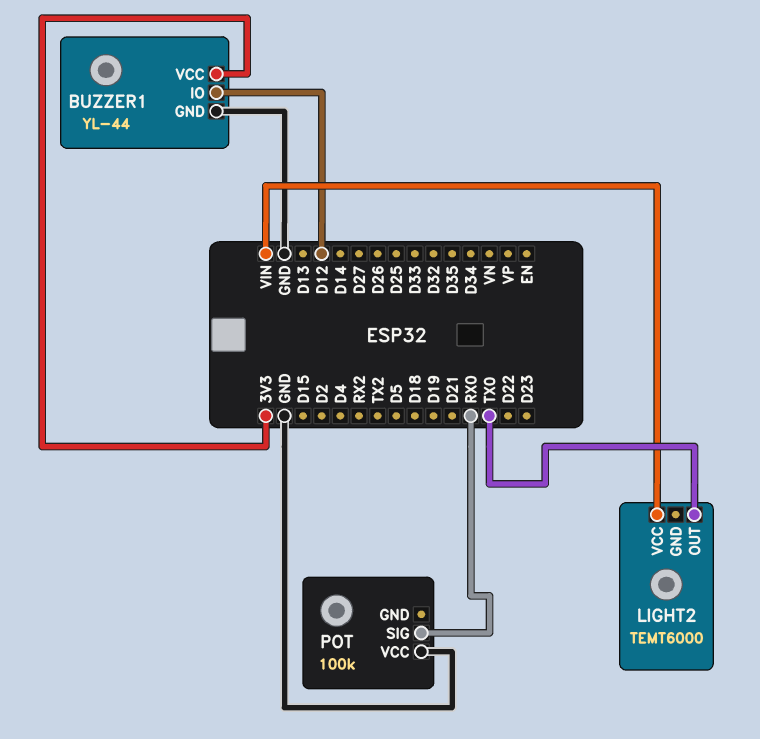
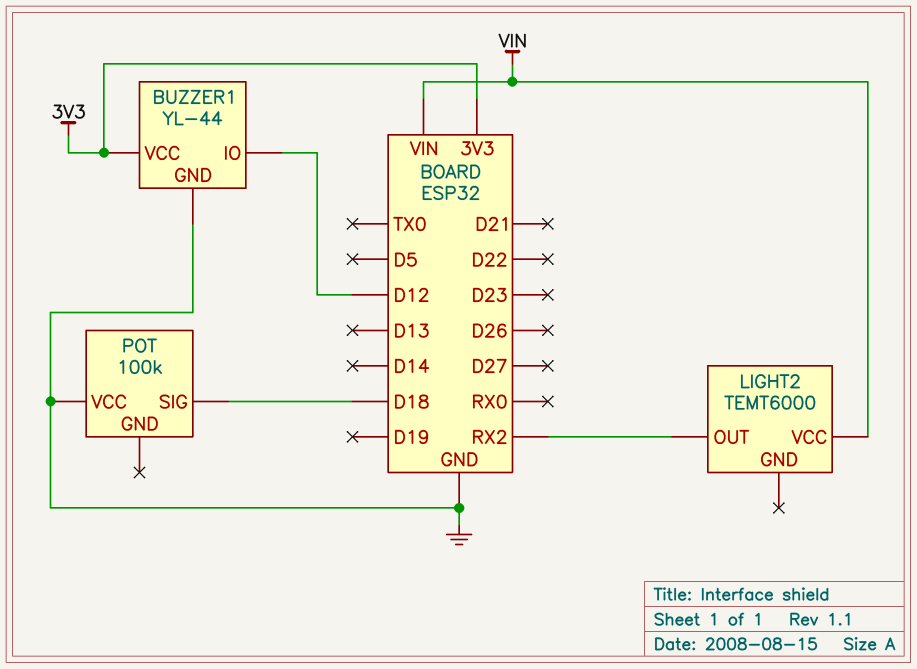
LIGHT2 pin OUT: TX0 -> RX2
POT pin SIG: RX0 -> D18

